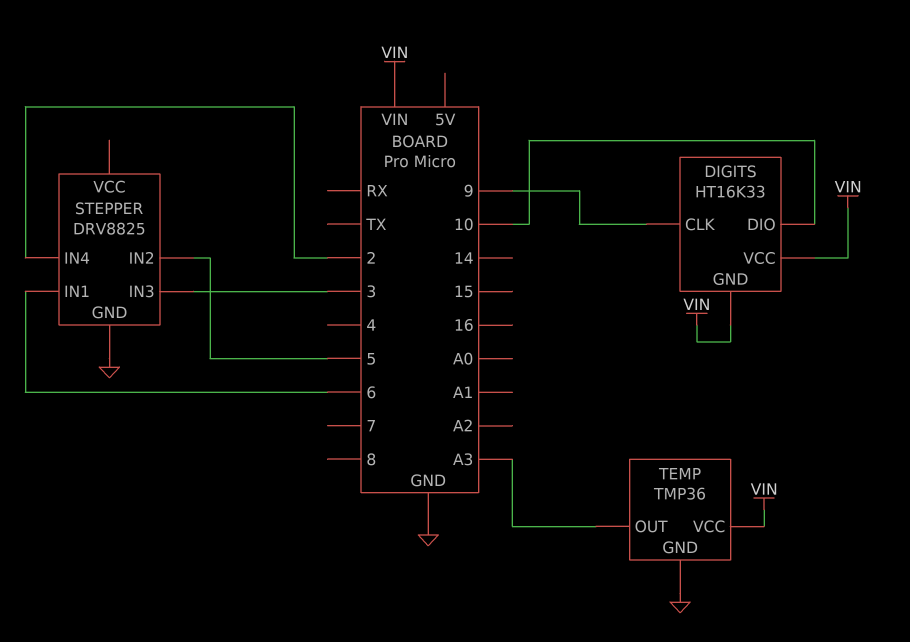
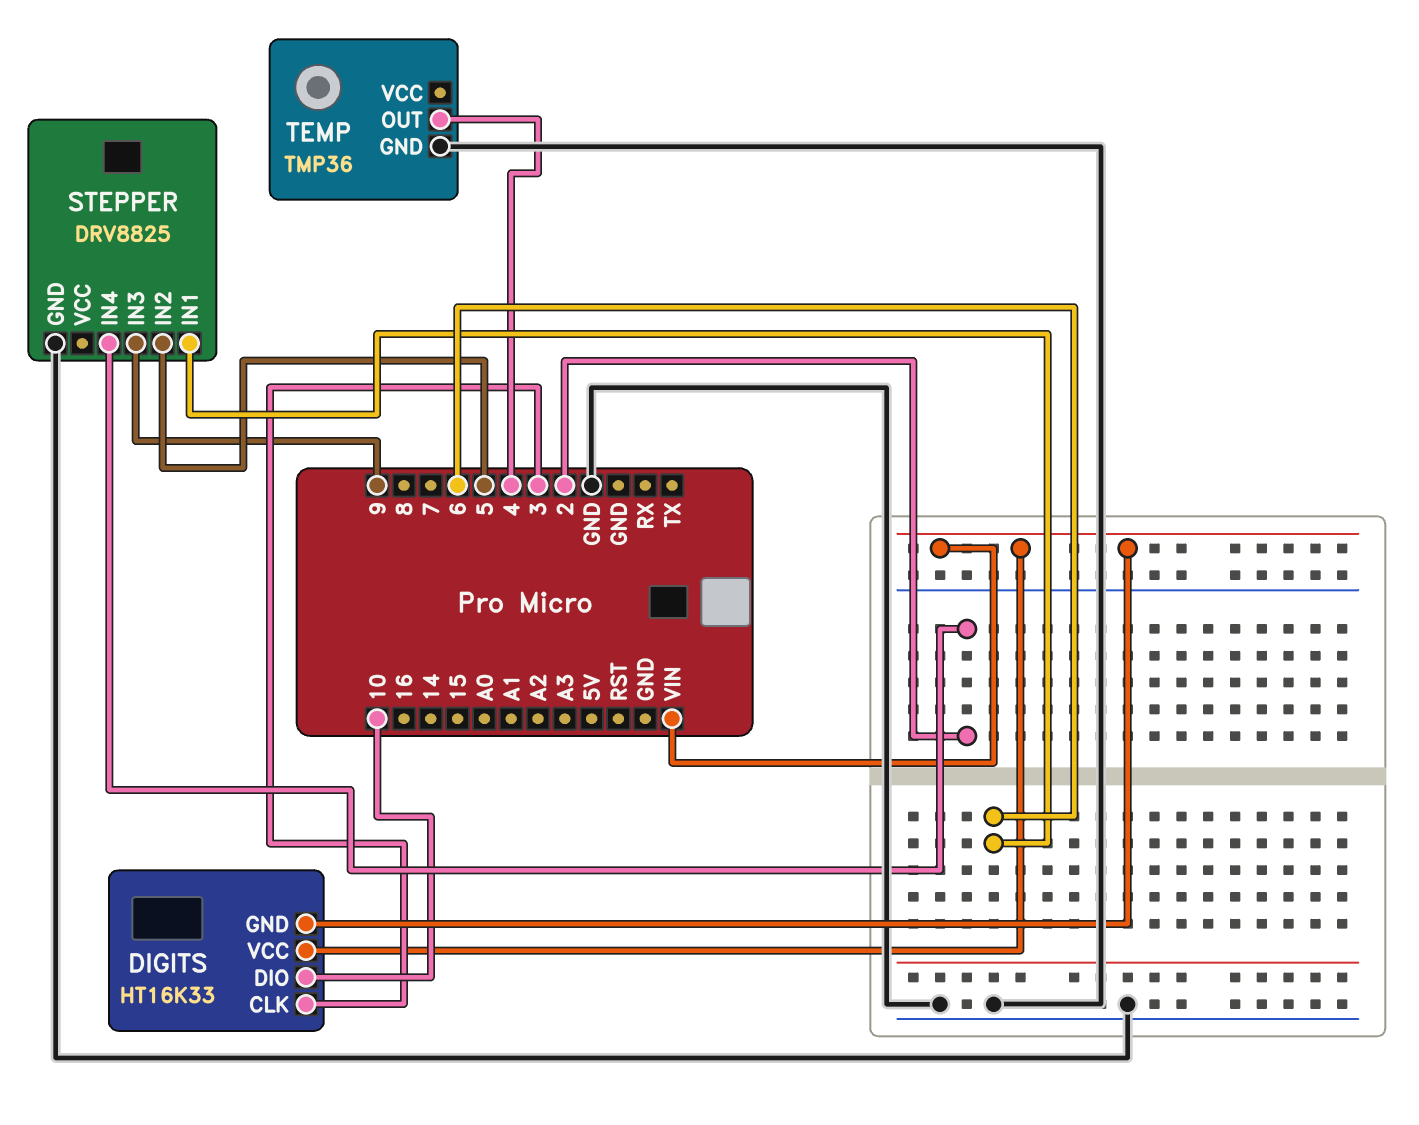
DIGITS pin CLK: 9 -> 3
STEPPER pin IN3: 3 -> 9
TEMP pin OUT: A3 -> 4
TEMP pin VCC: VIN -> none

